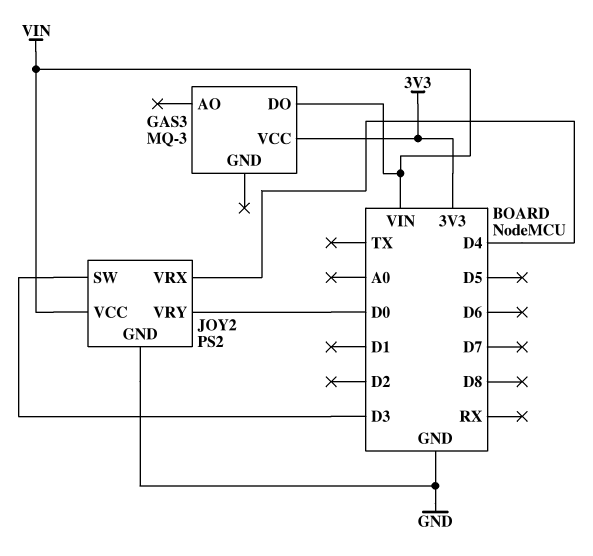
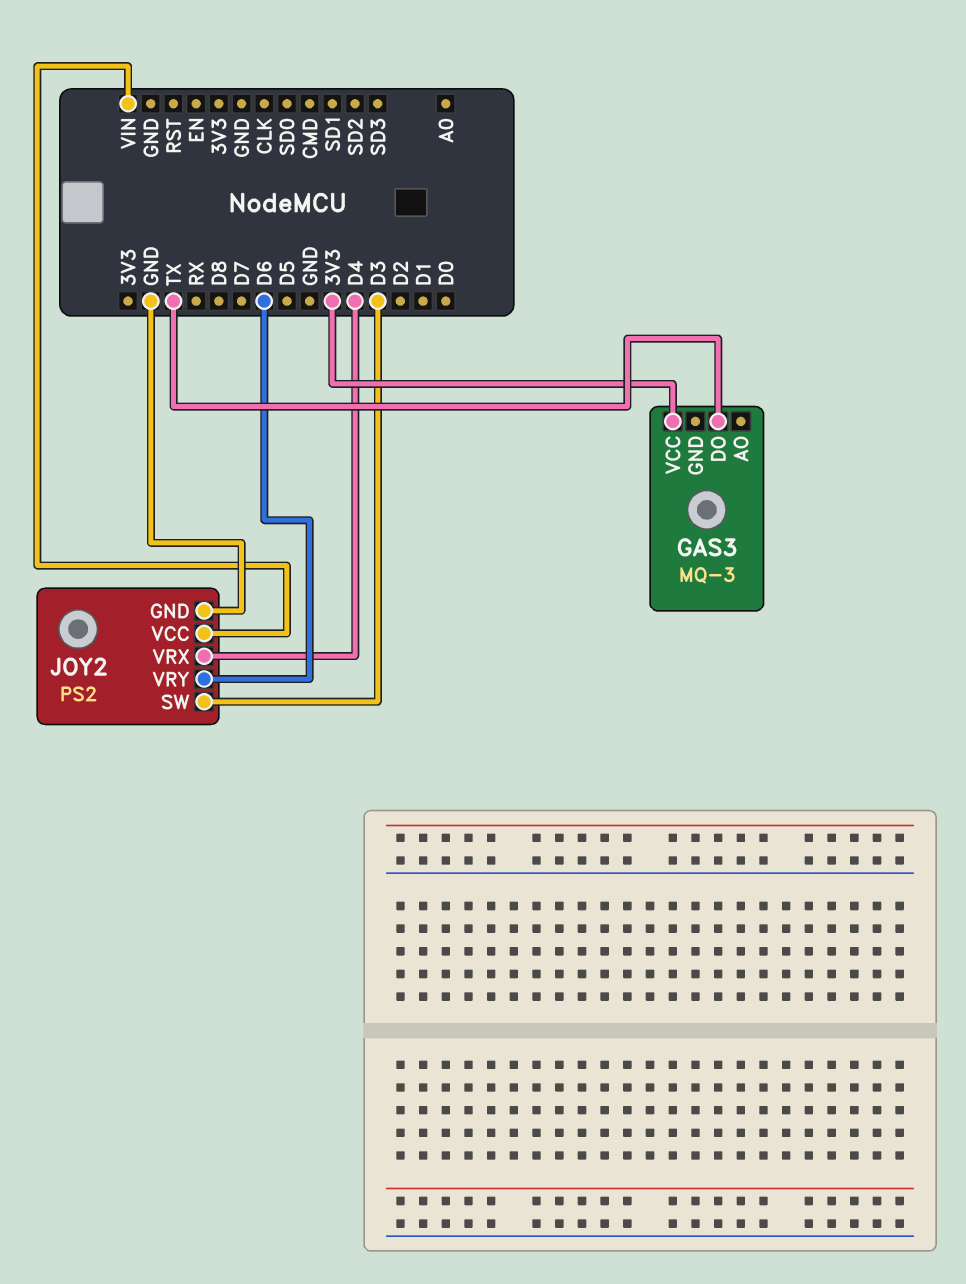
GAS3 pin DO: VIN -> TX
JOY2 pin VRY: D0 -> D6

